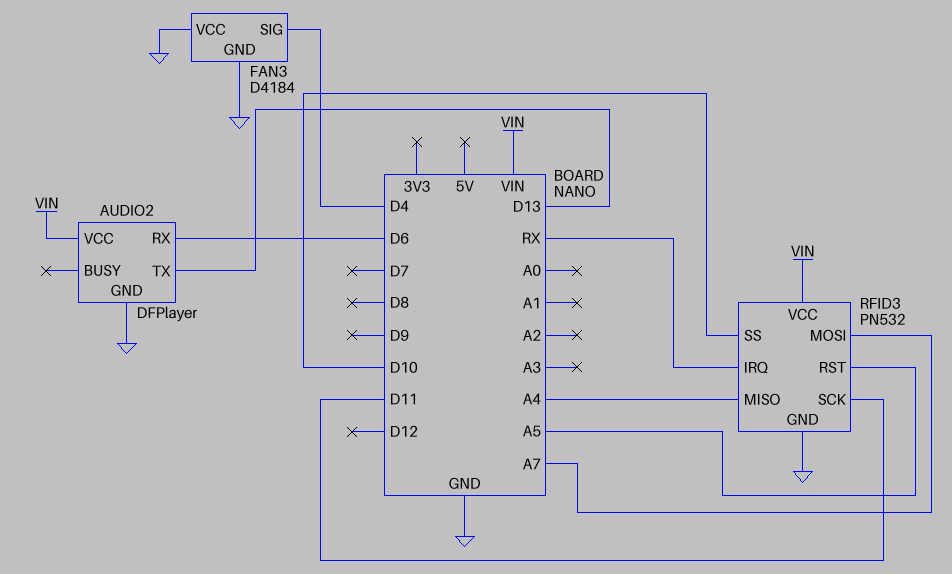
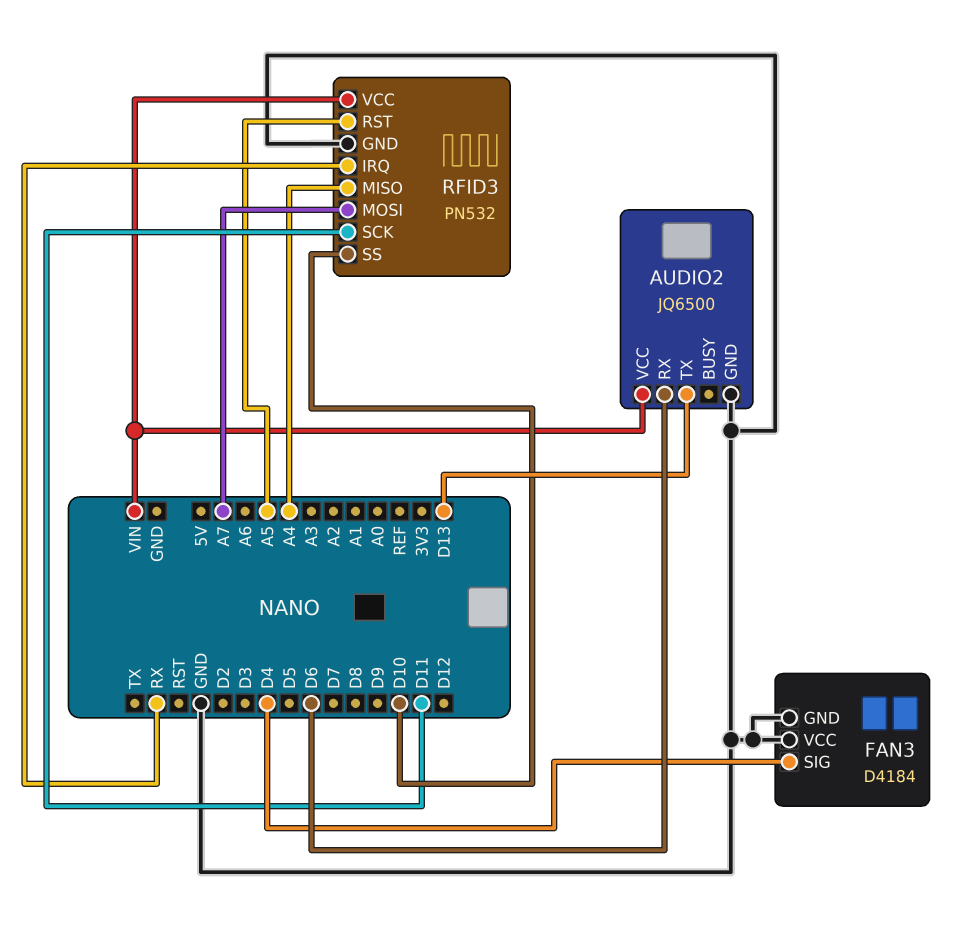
AUDIO2: DFPlayer -> JQ6500

